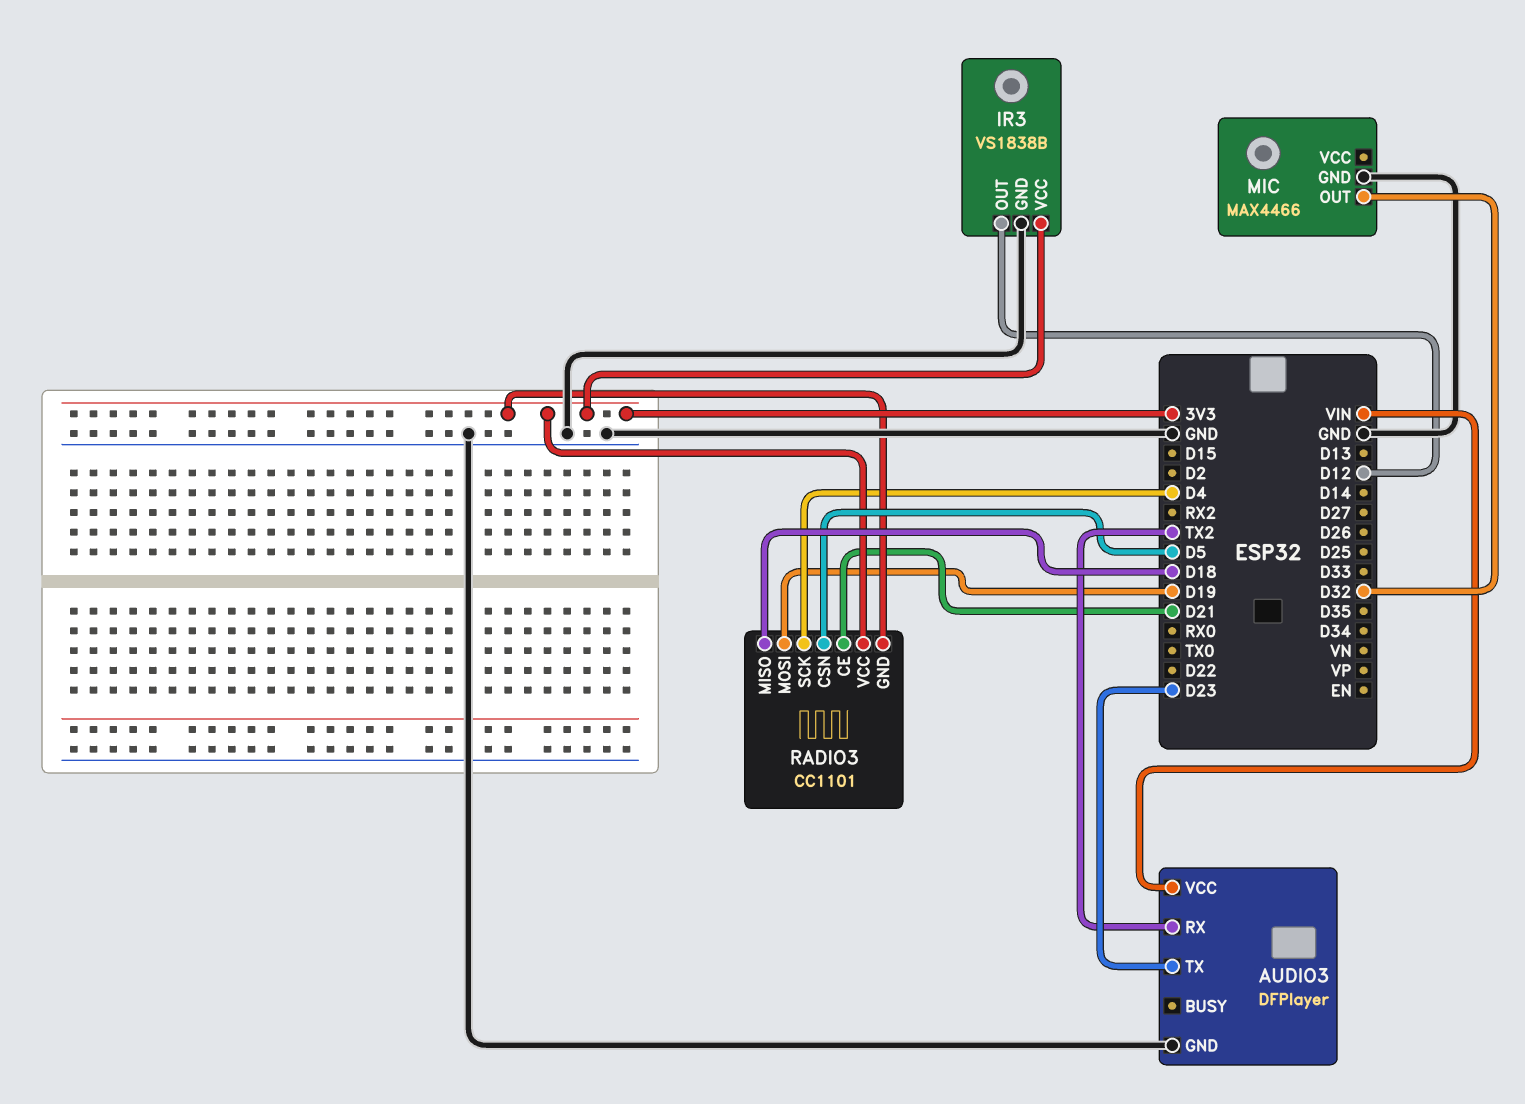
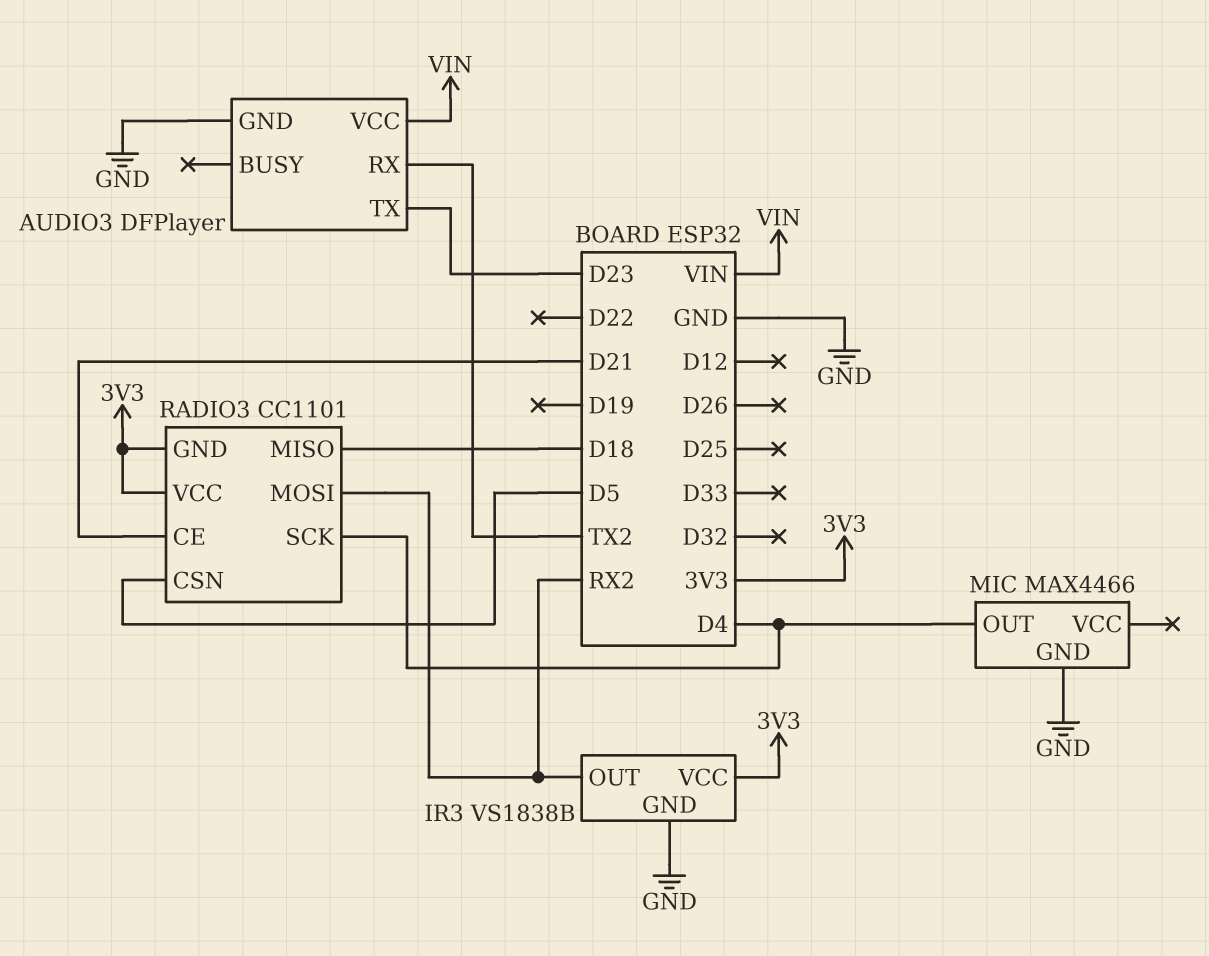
IR3 pin OUT: D12 -> RX2
MIC pin OUT: D32 -> D4
RADIO3 pin MOSI: D19 -> RX2

